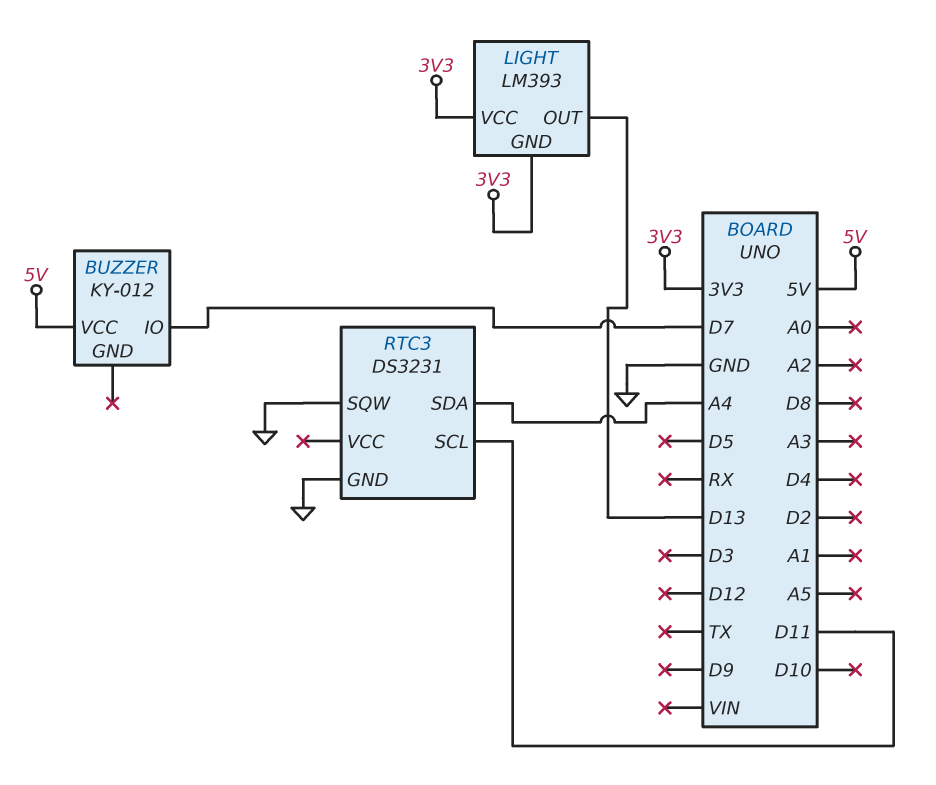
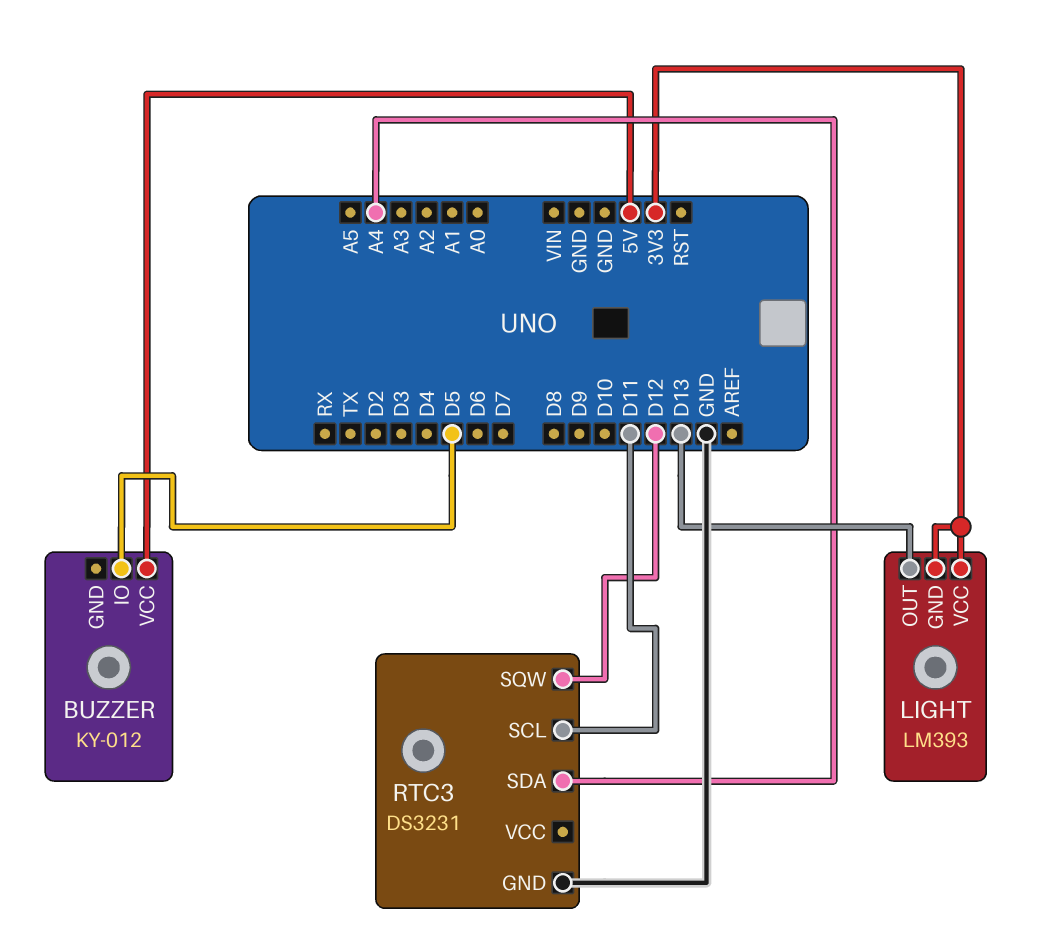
BUZZER pin IO: D7 -> D5
RTC3 pin SQW: GND -> D12

